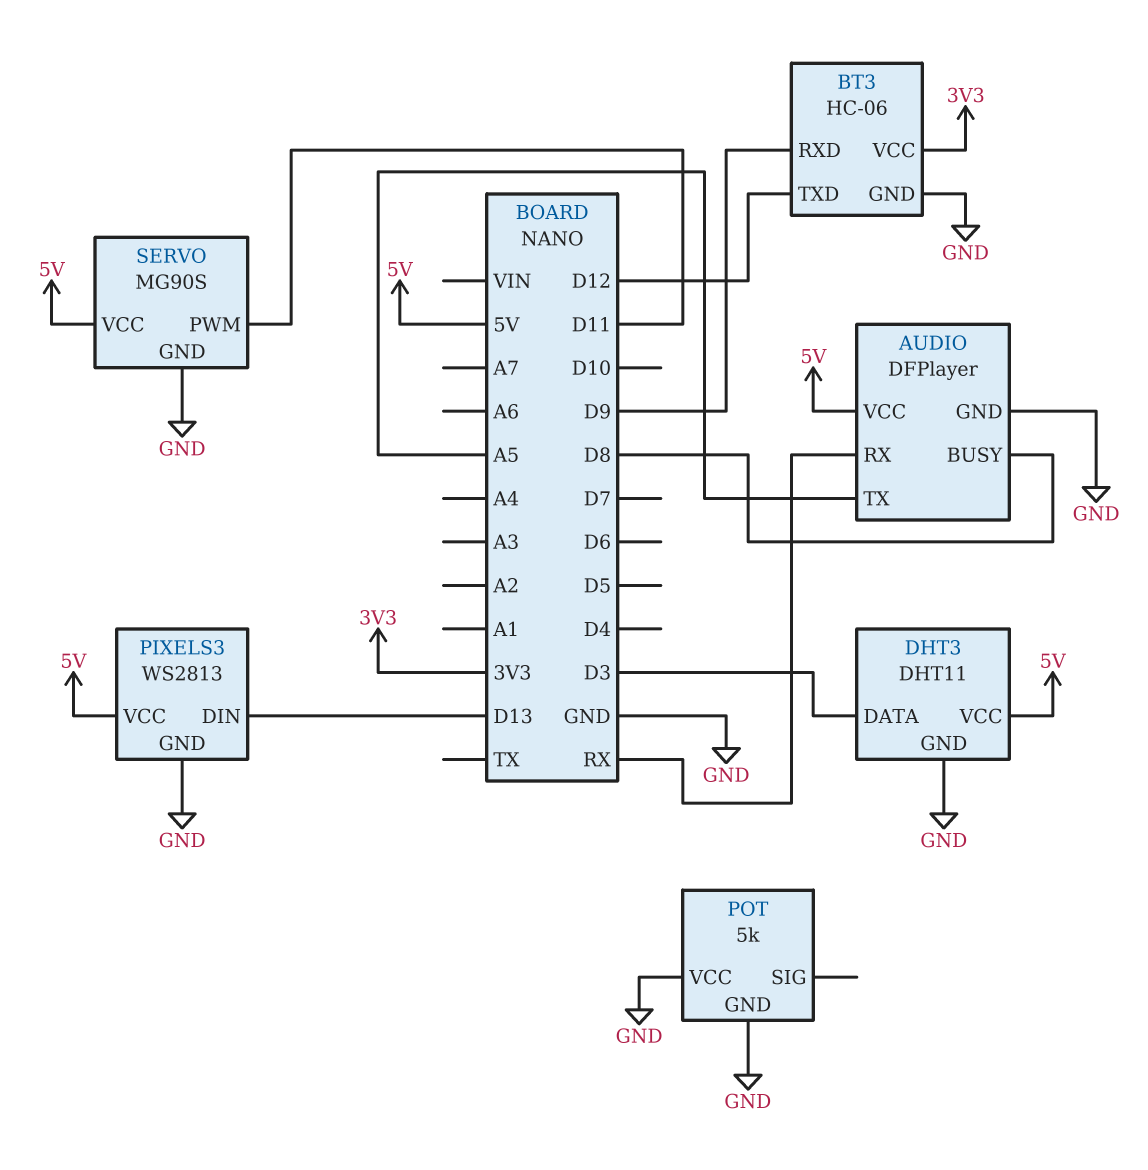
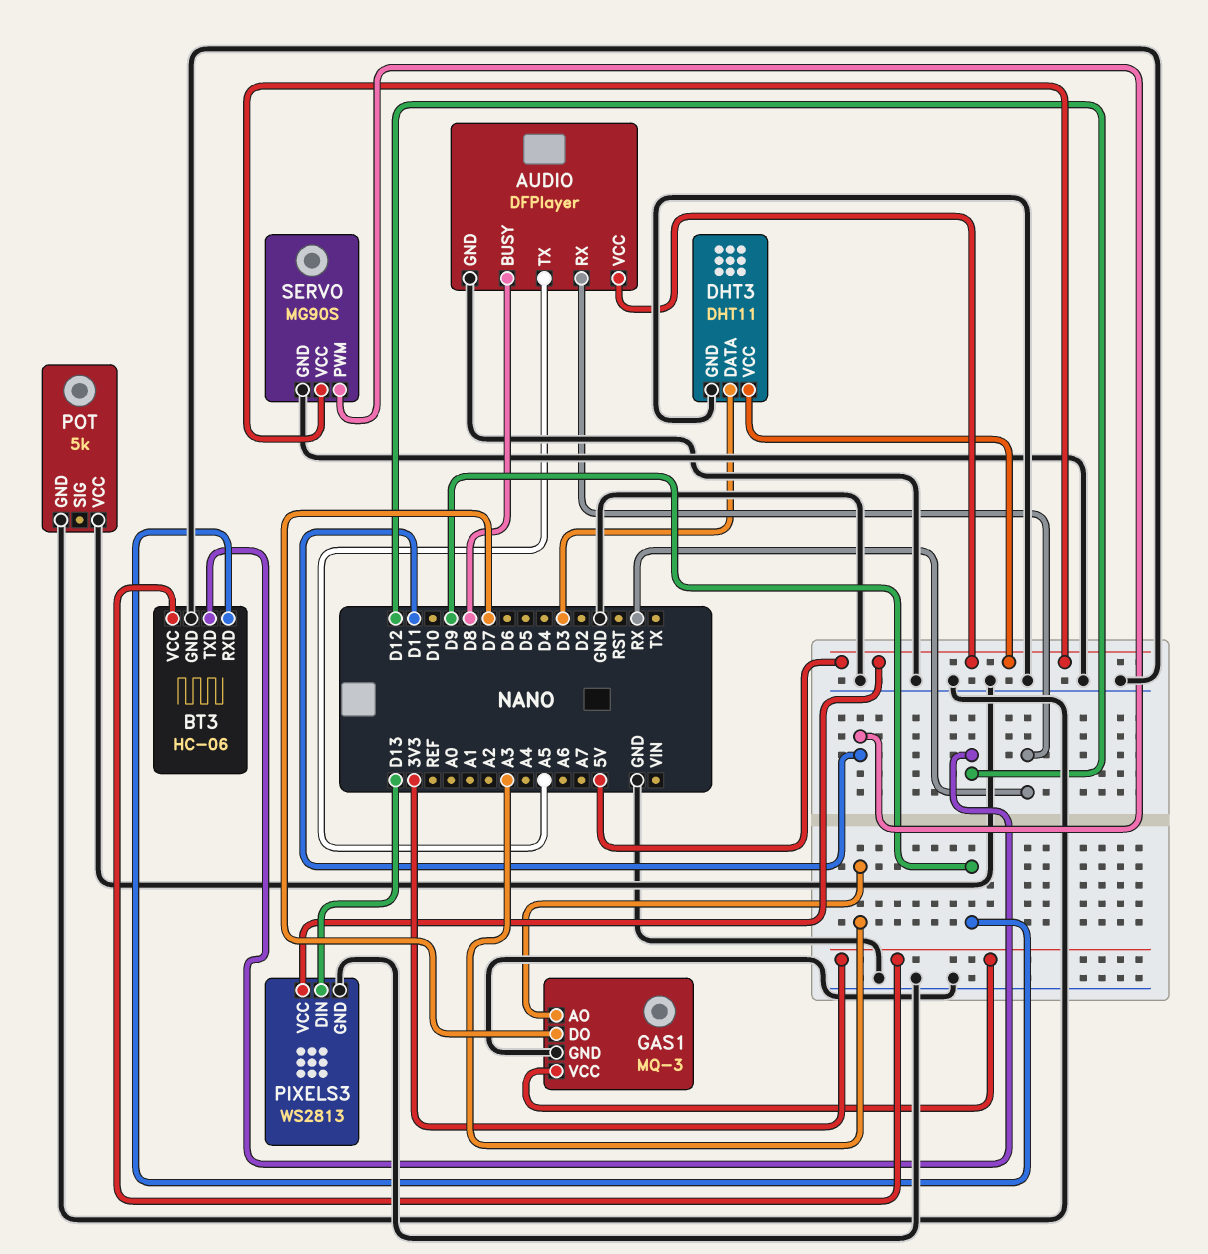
GAS1: none -> MQ-3
GAS1 pin AO: none -> A3
GAS1 pin DO: none -> D7
GAS1 pin GND: none -> GND
GAS1 pin VCC: none -> 3V3

